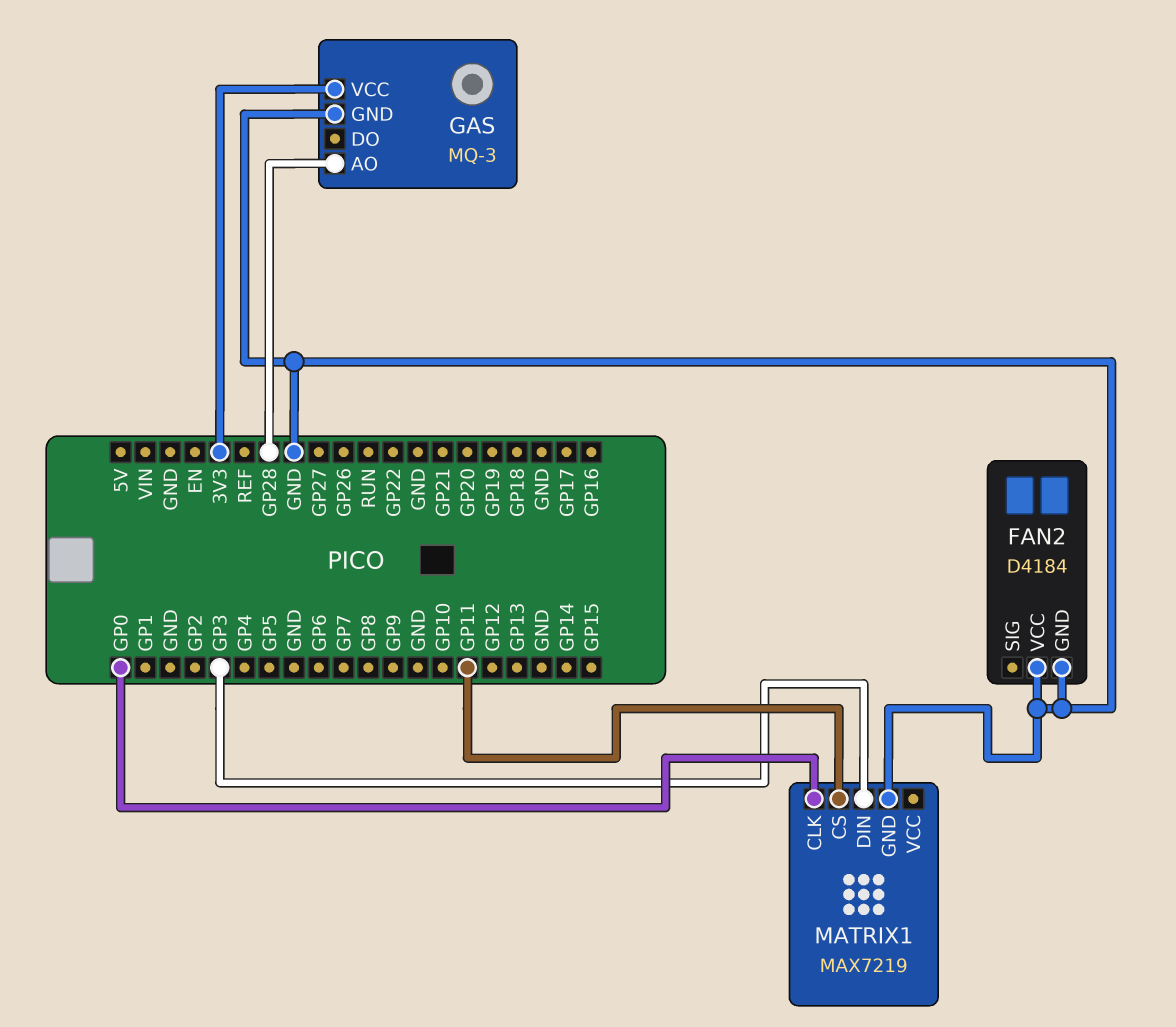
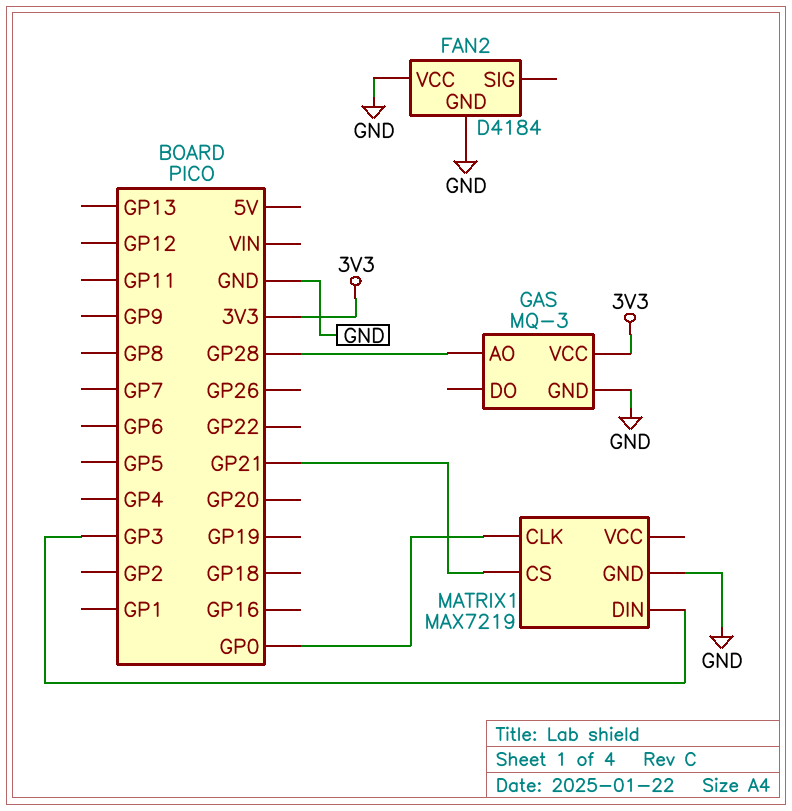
MATRIX1 pin CS: GP11 -> GP21

